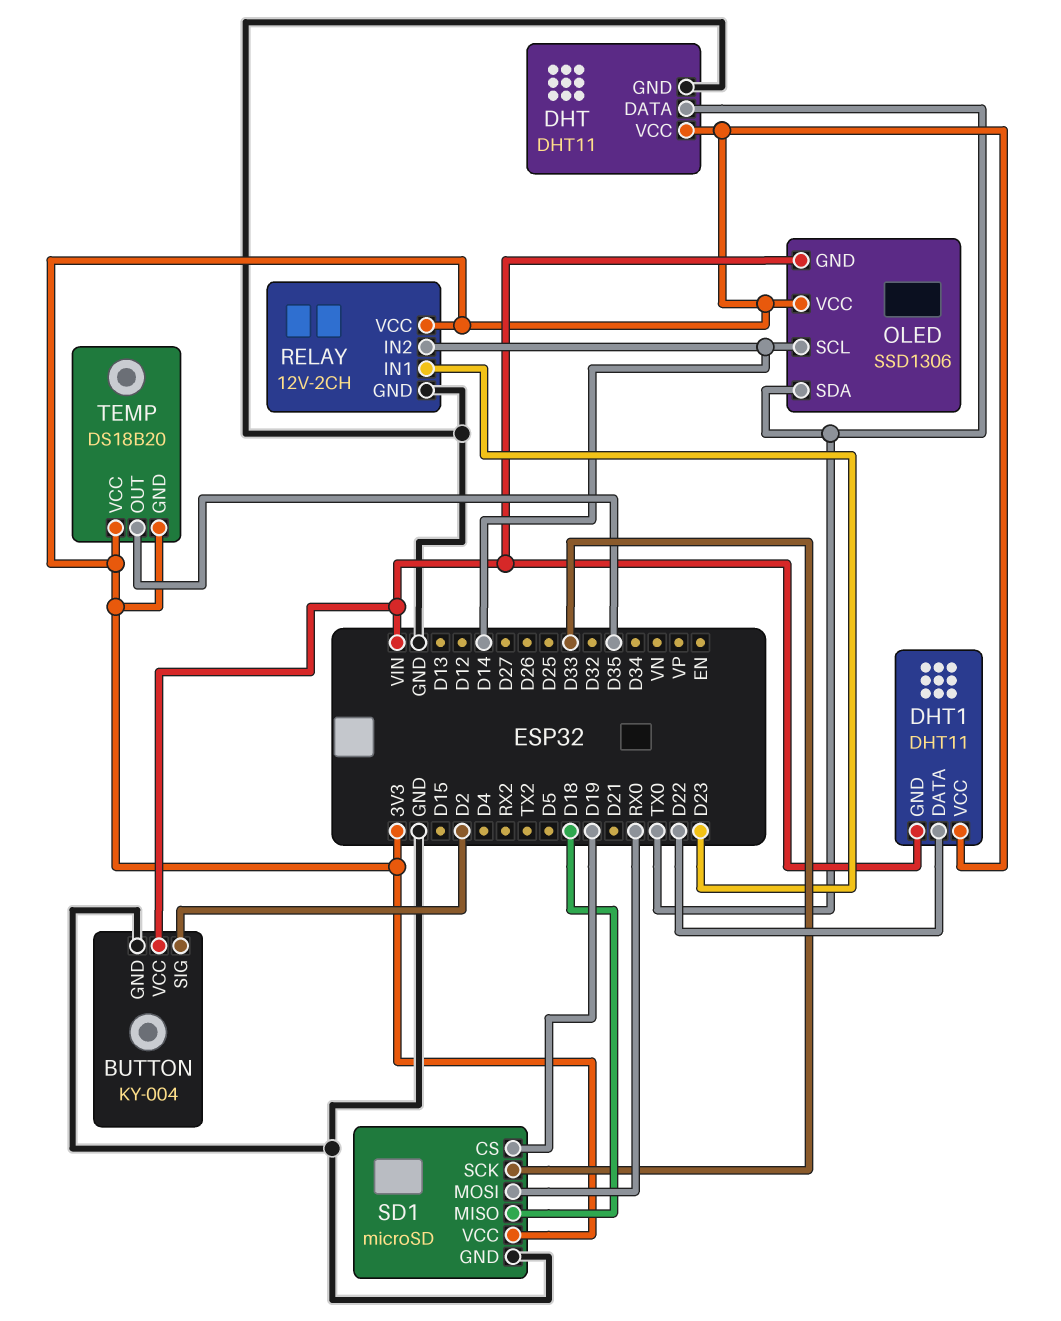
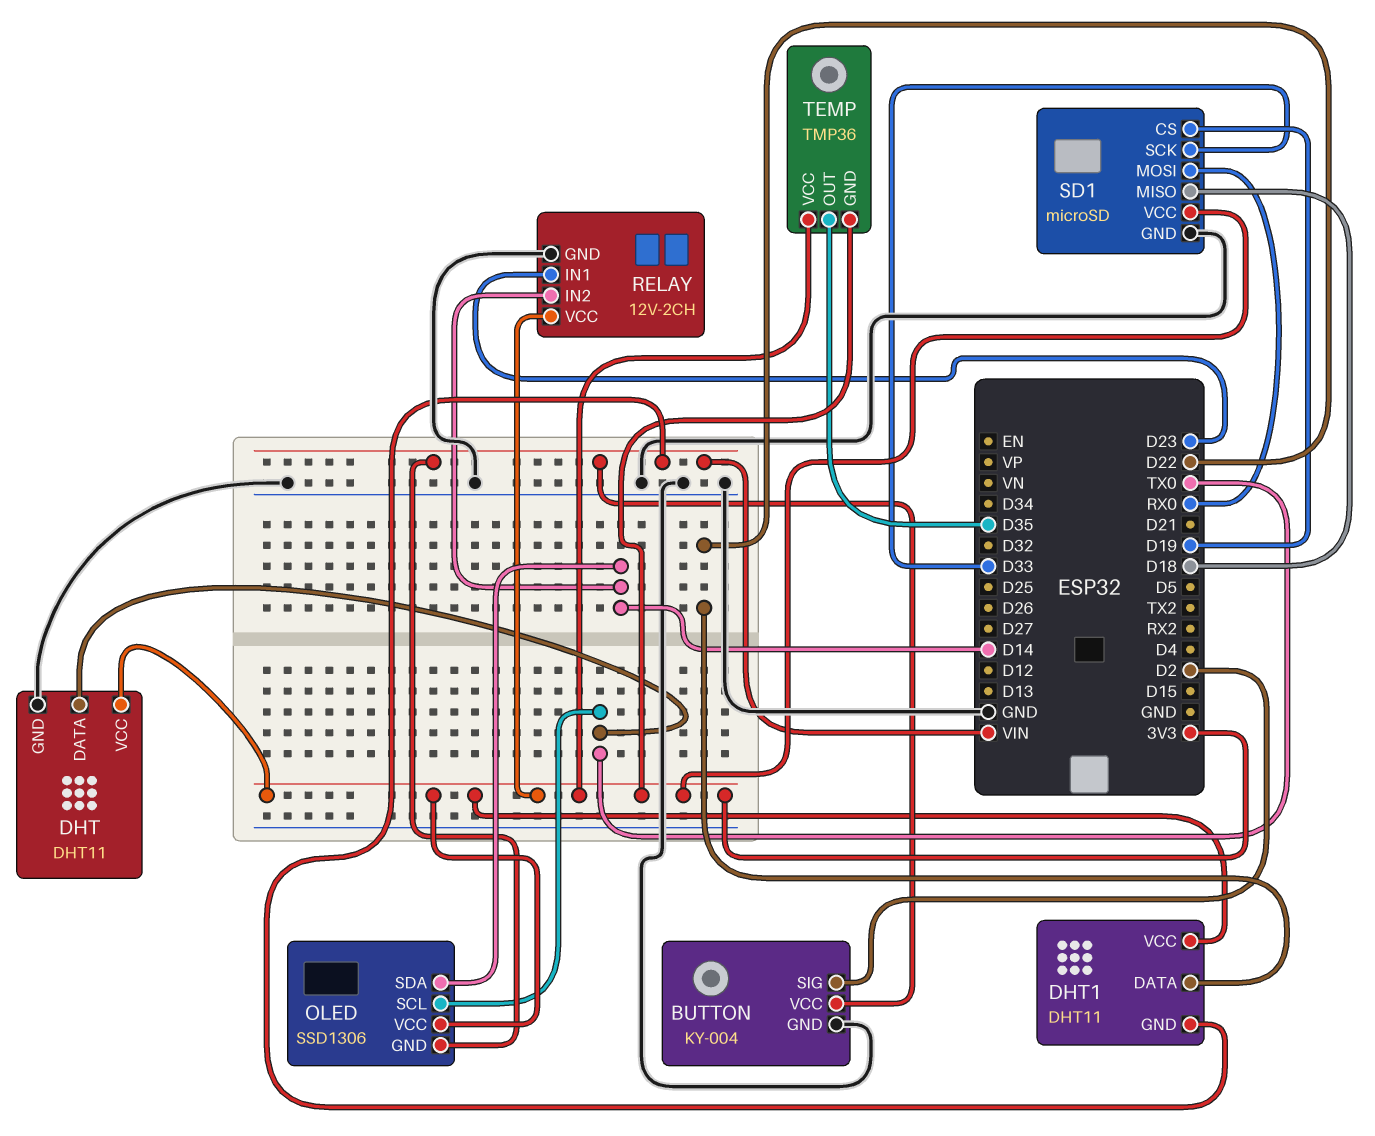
OLED pin SCL: D14 -> TX0
OLED pin SDA: TX0 -> D14
TEMP: DS18B20 -> TMP36

